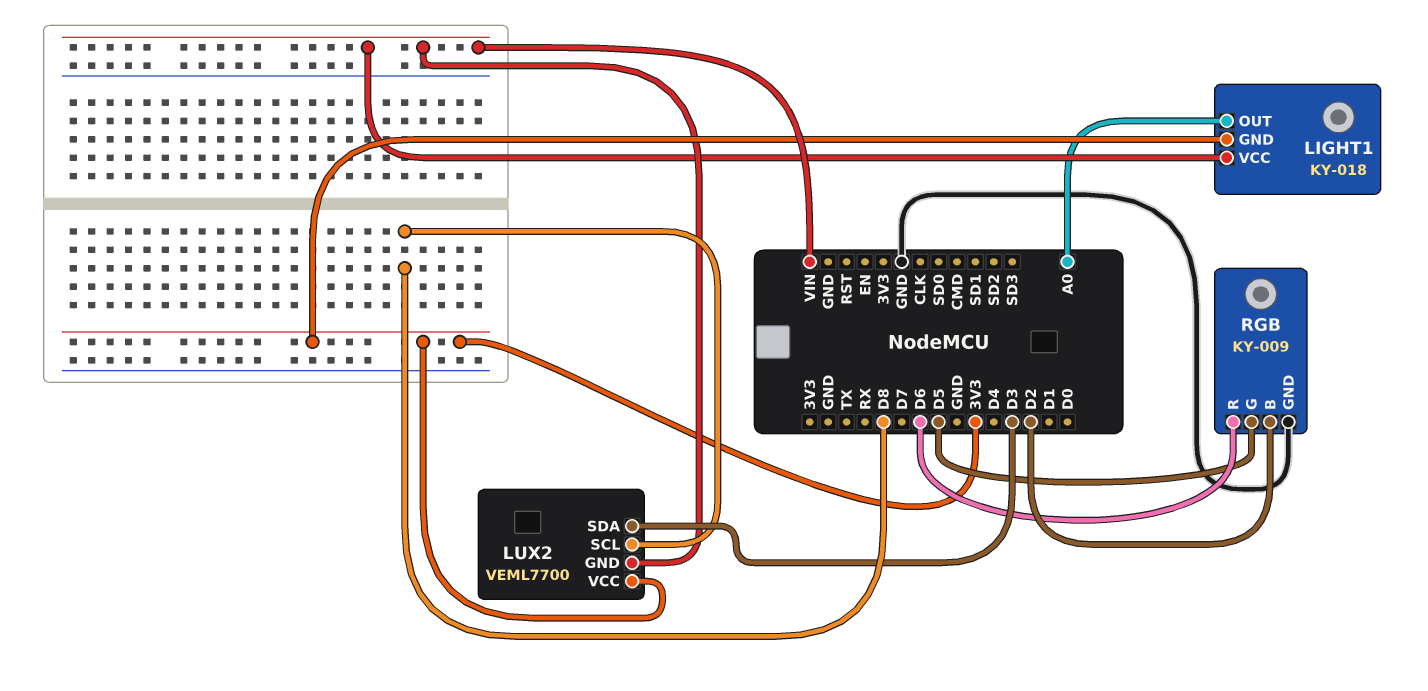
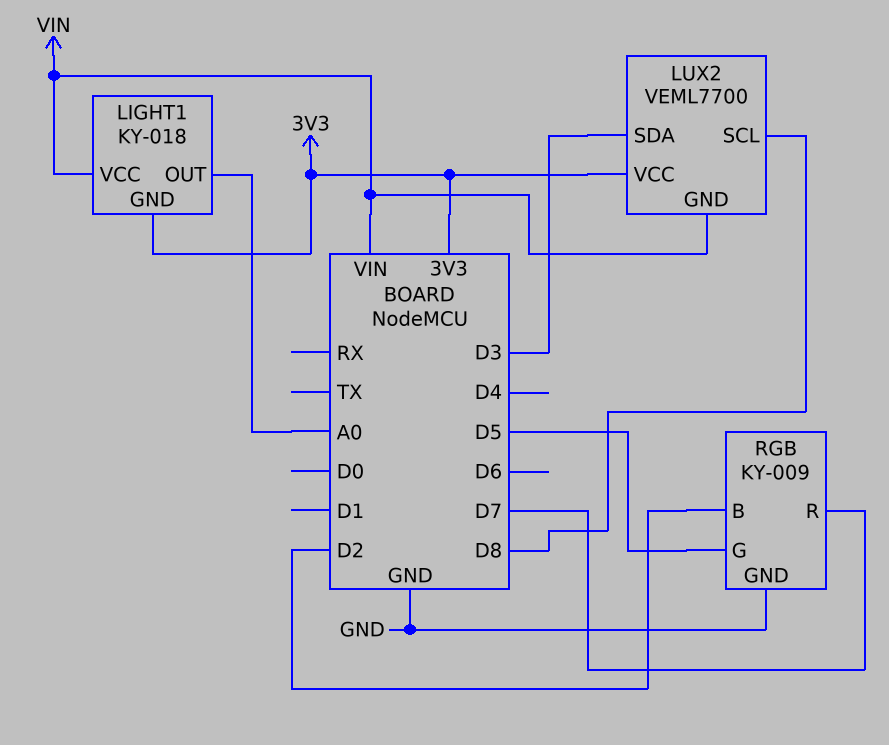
RGB pin R: D6 -> D7

